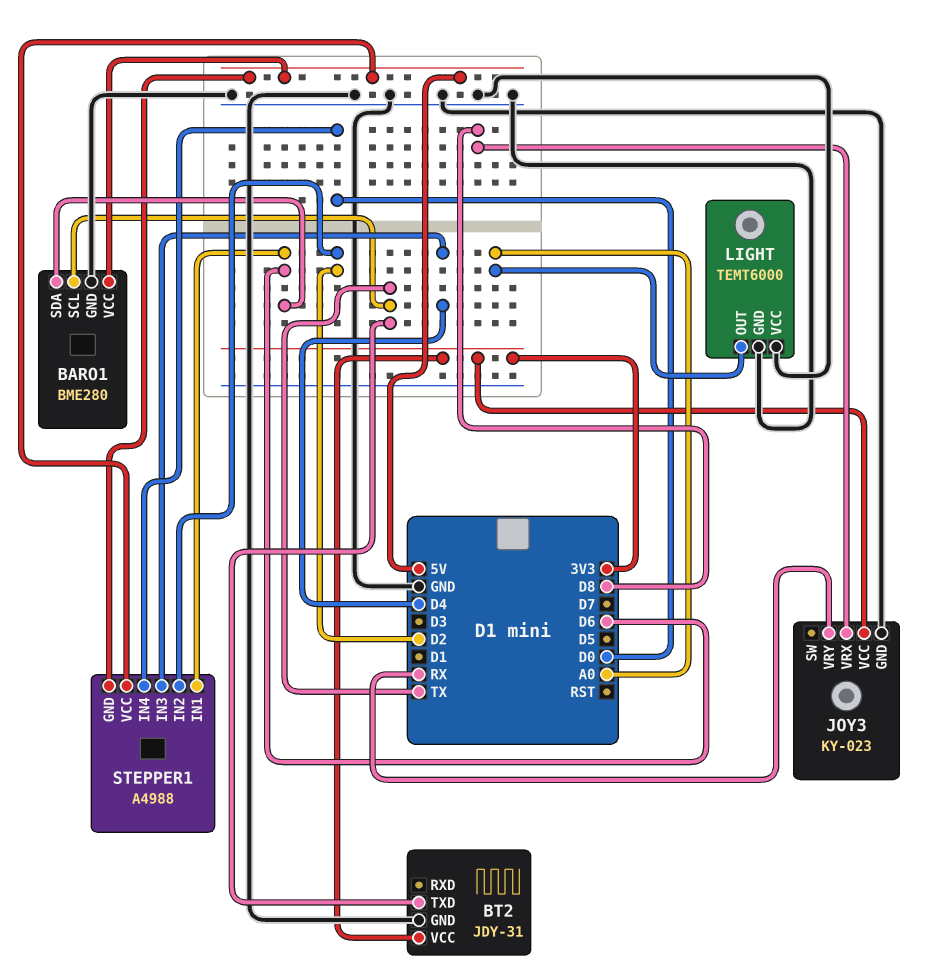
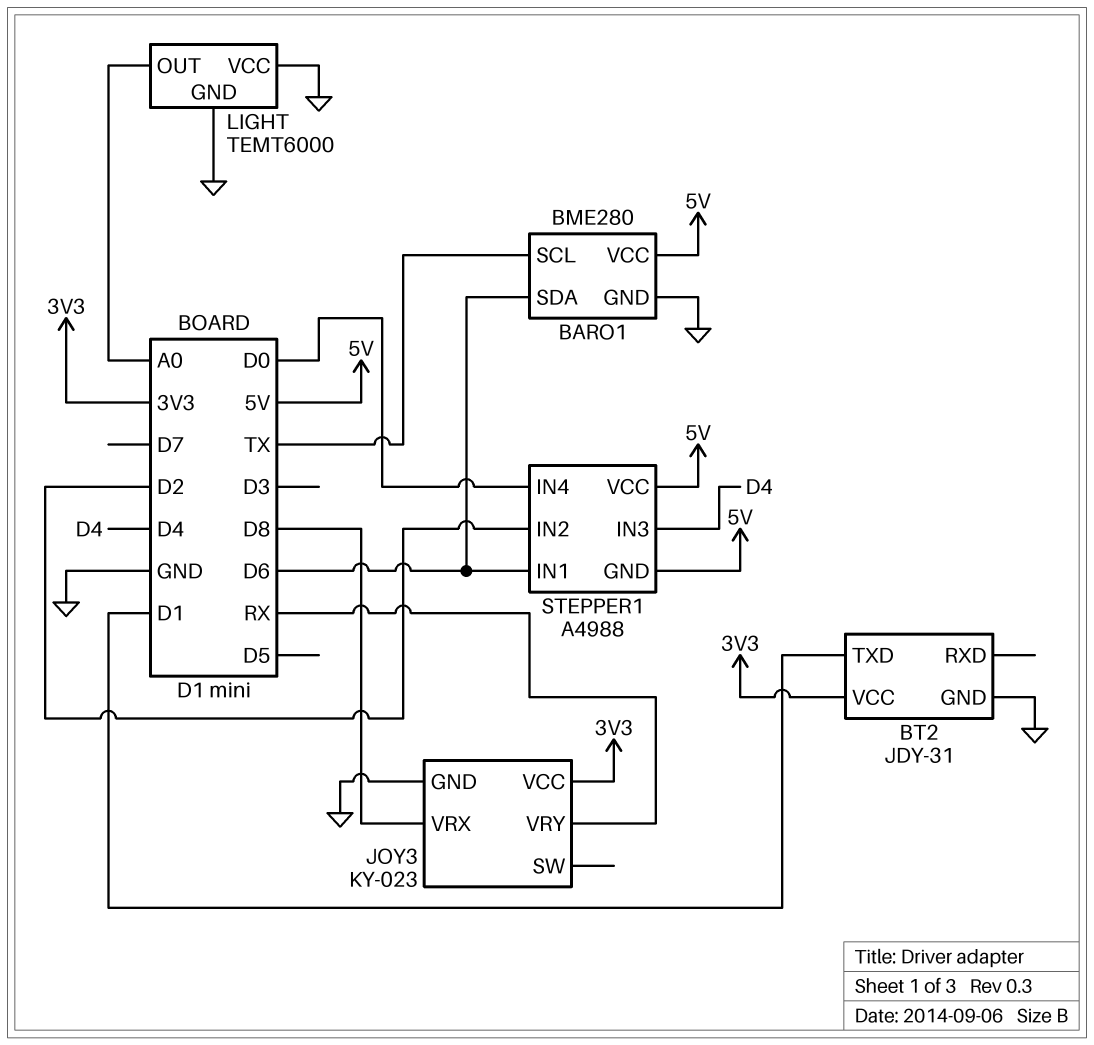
BT2 pin TXD: TX -> D1

